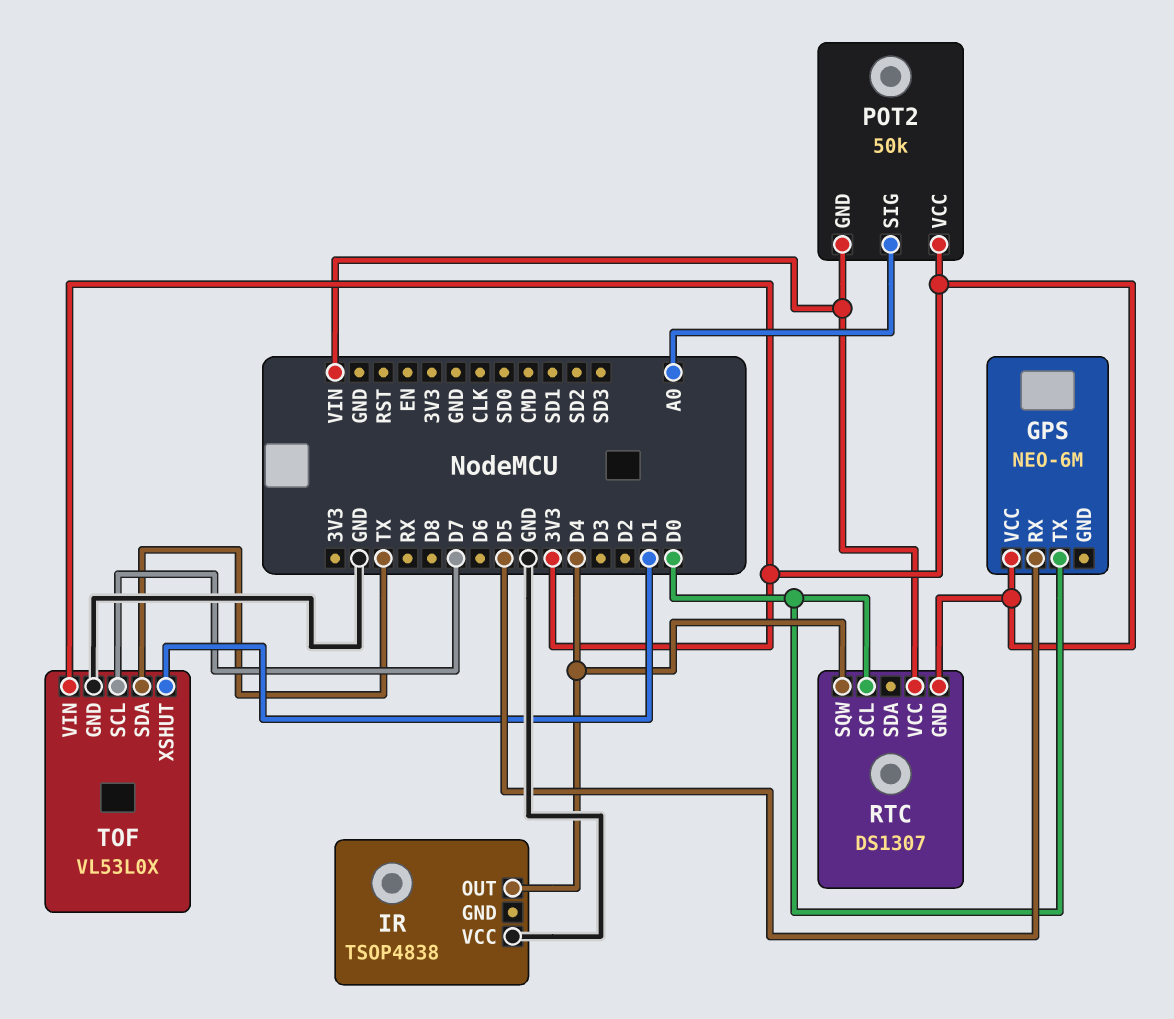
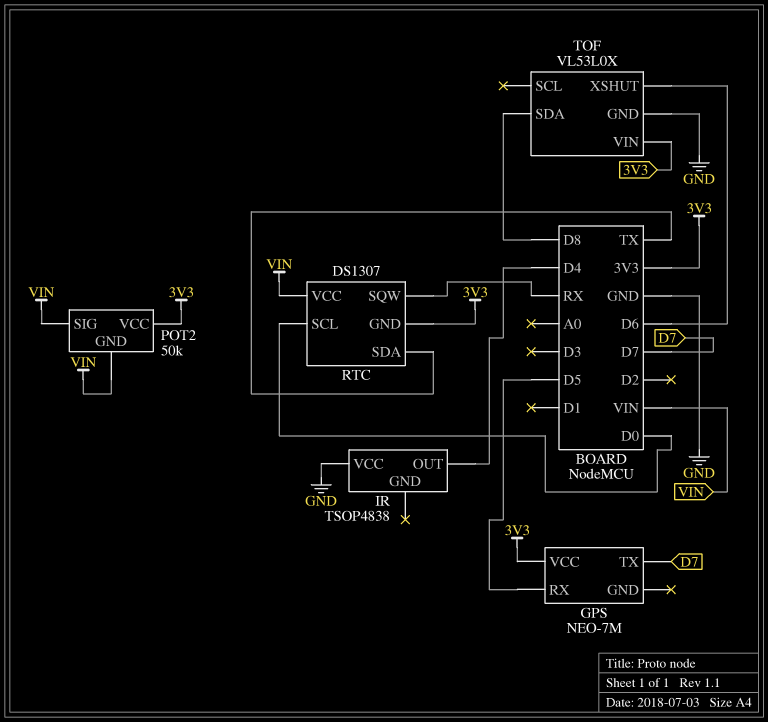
GPS: NEO-6M -> NEO-7M
GPS pin TX: D0 -> D7
POT2 pin SIG: A0 -> VIN
RTC pin SDA: none -> TX
RTC pin SQW: D4 -> RX
TOF pin SCL: D7 -> none
TOF pin SDA: TX -> D8
TOF pin XSHUT: D1 -> D6

